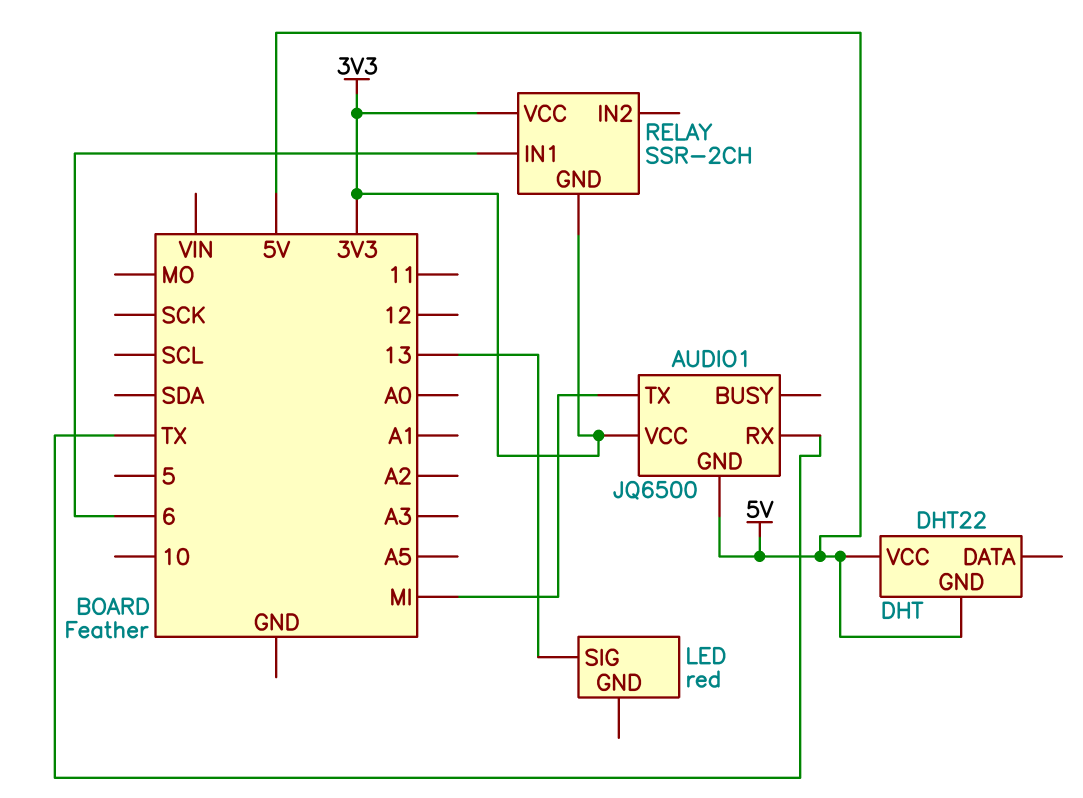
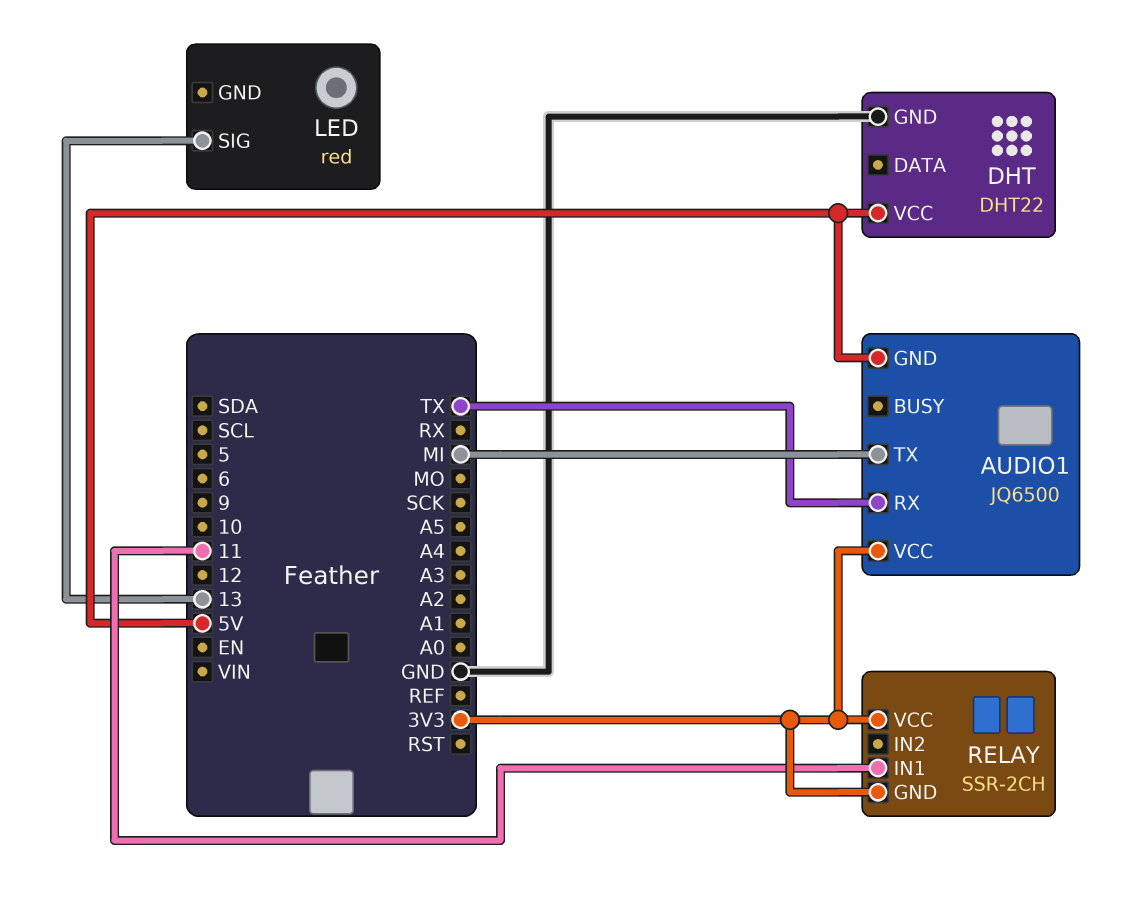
DHT pin GND: 5V -> GND
RELAY pin IN1: 6 -> 11

